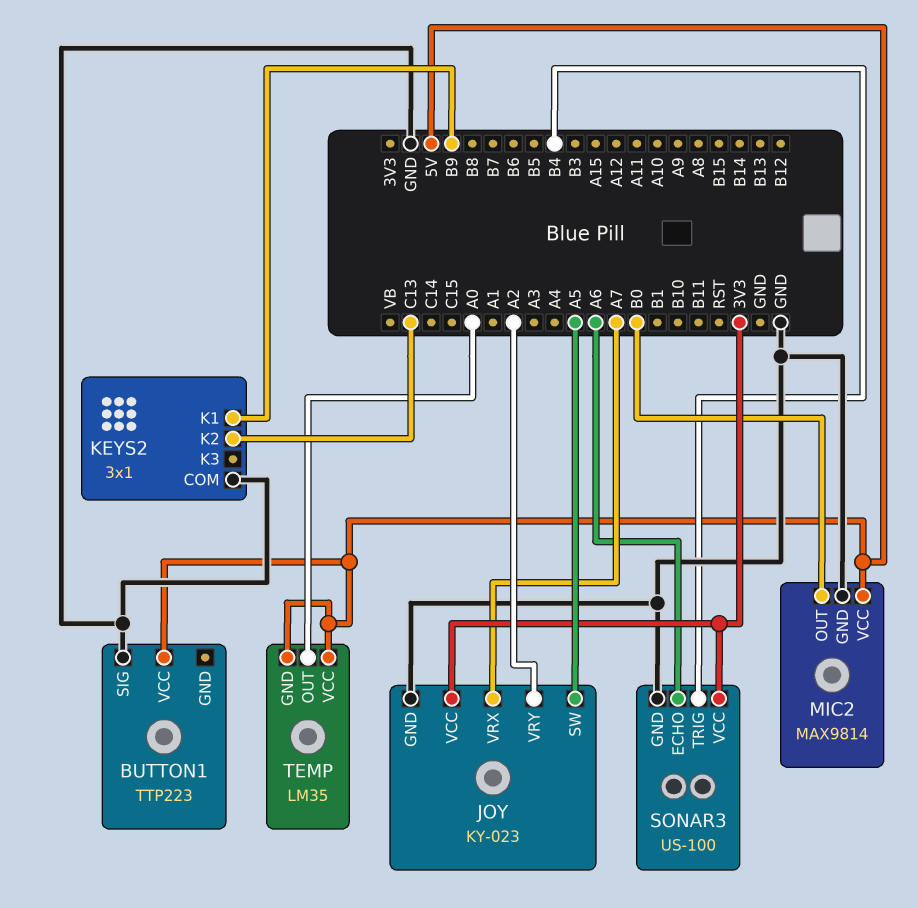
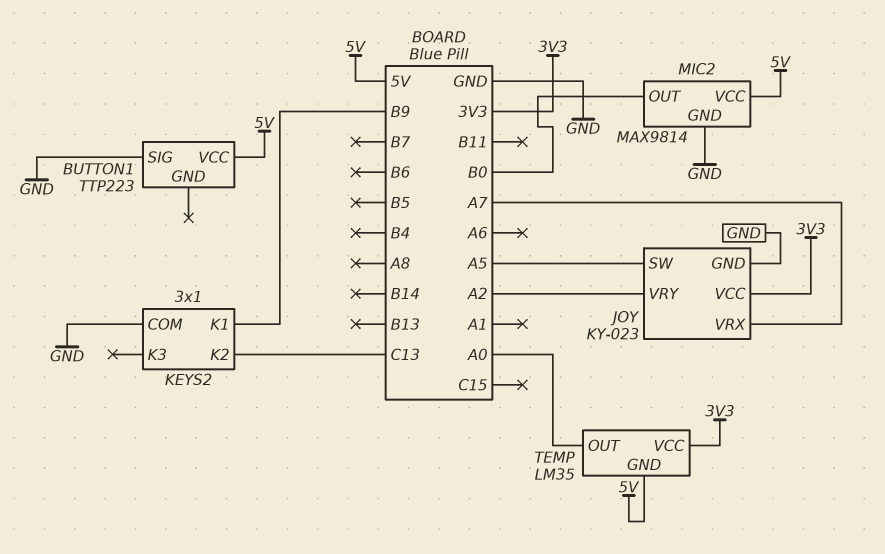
SONAR3: US-100 -> none
SONAR3 pin ECHO: A6 -> none
SONAR3 pin GND: GND -> none
SONAR3 pin TRIG: B4 -> none
SONAR3 pin VCC: 3V3 -> none
TEMP pin VCC: 5V -> 3V3

